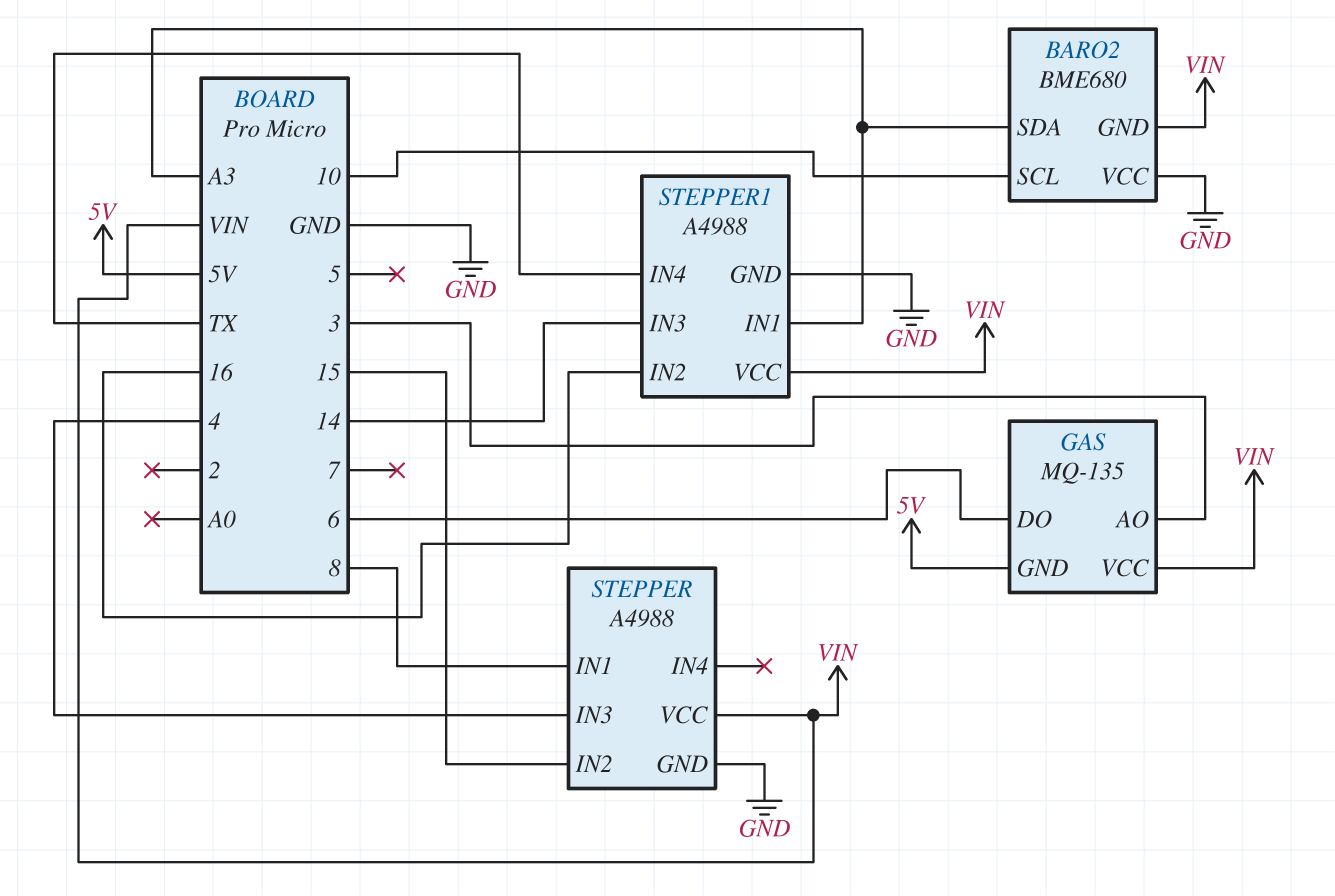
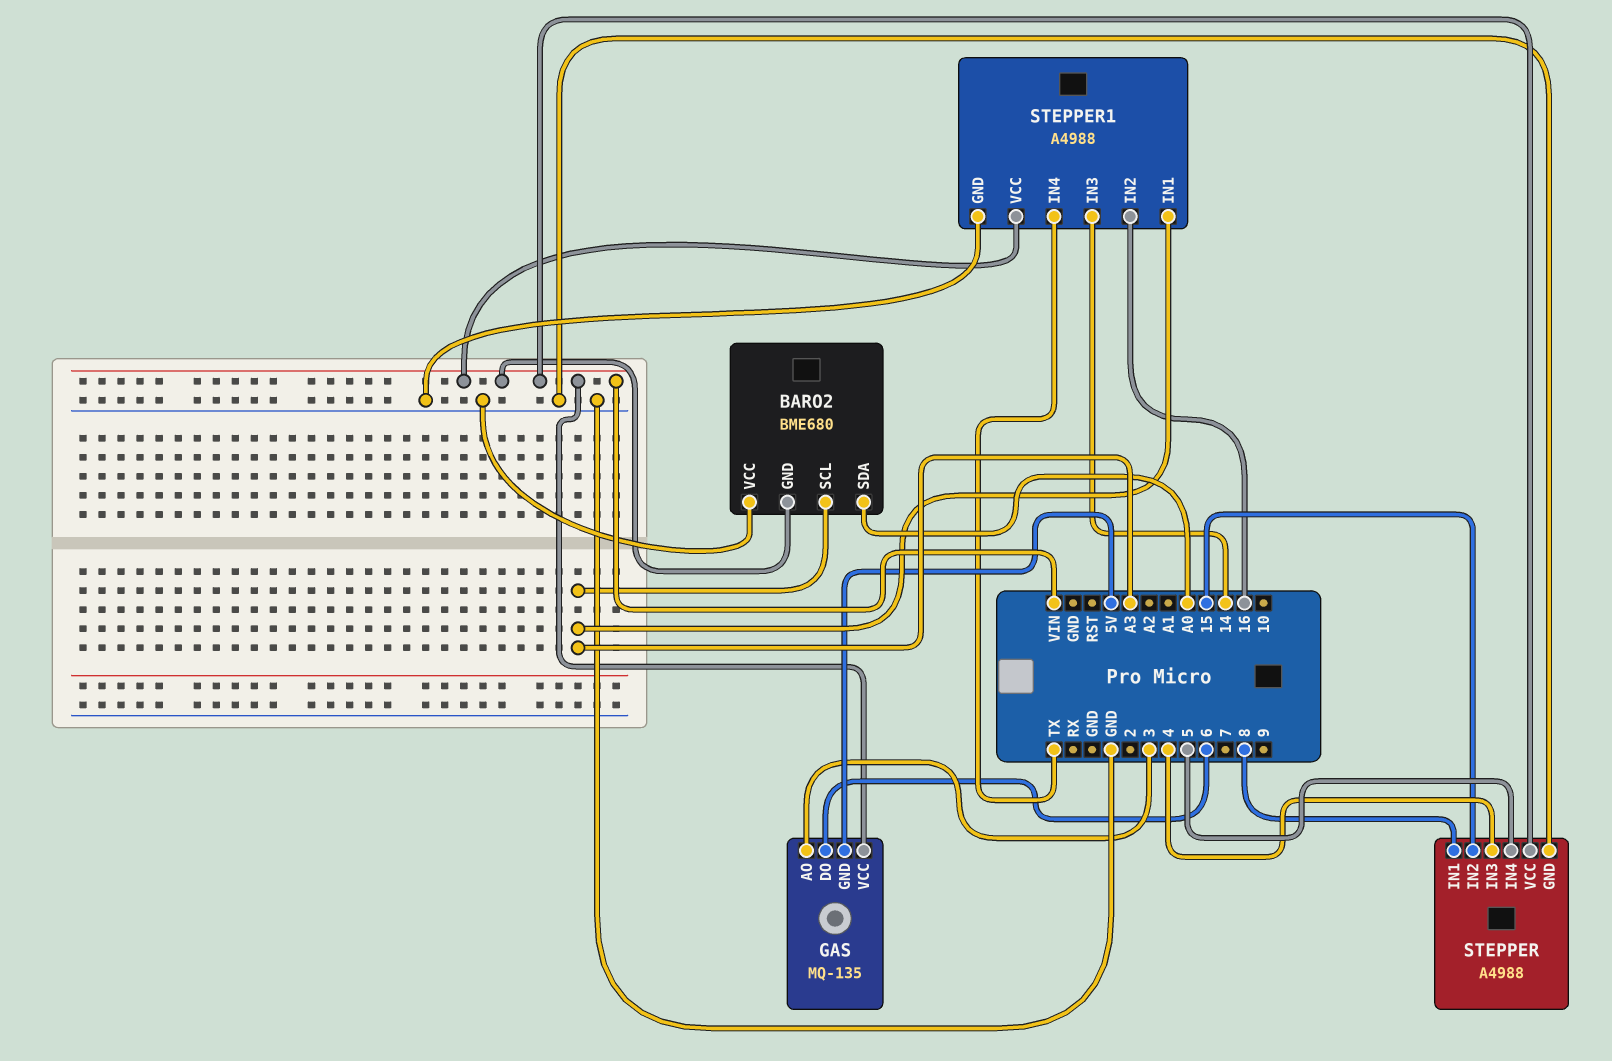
BARO2 pin SCL: 10 -> A3
BARO2 pin SDA: A3 -> A0
STEPPER pin IN4: none -> 5

